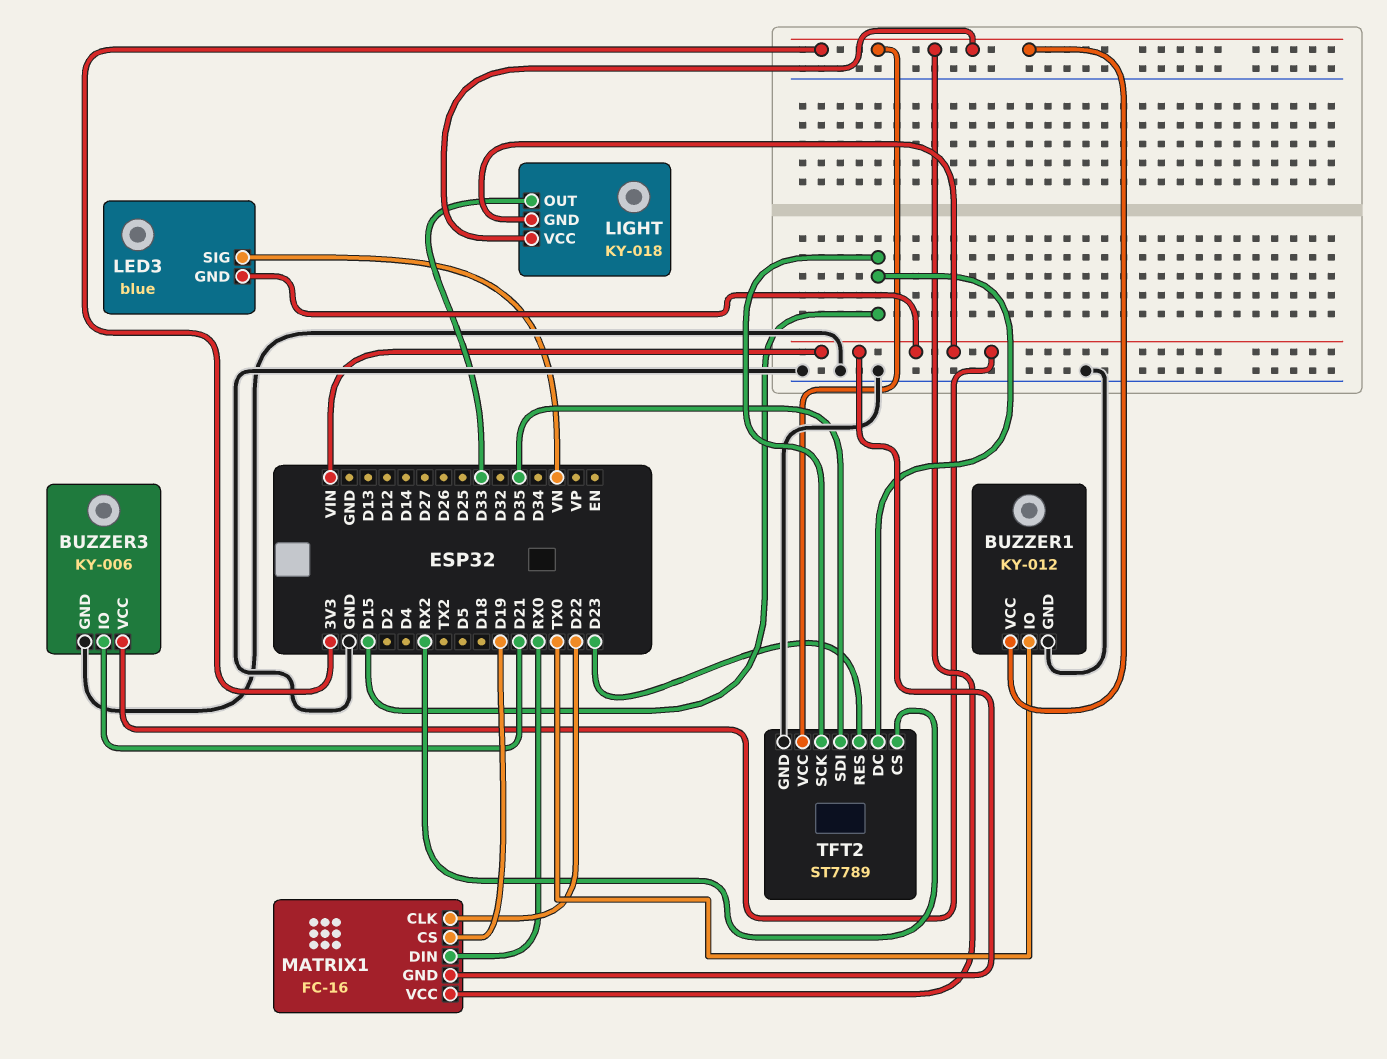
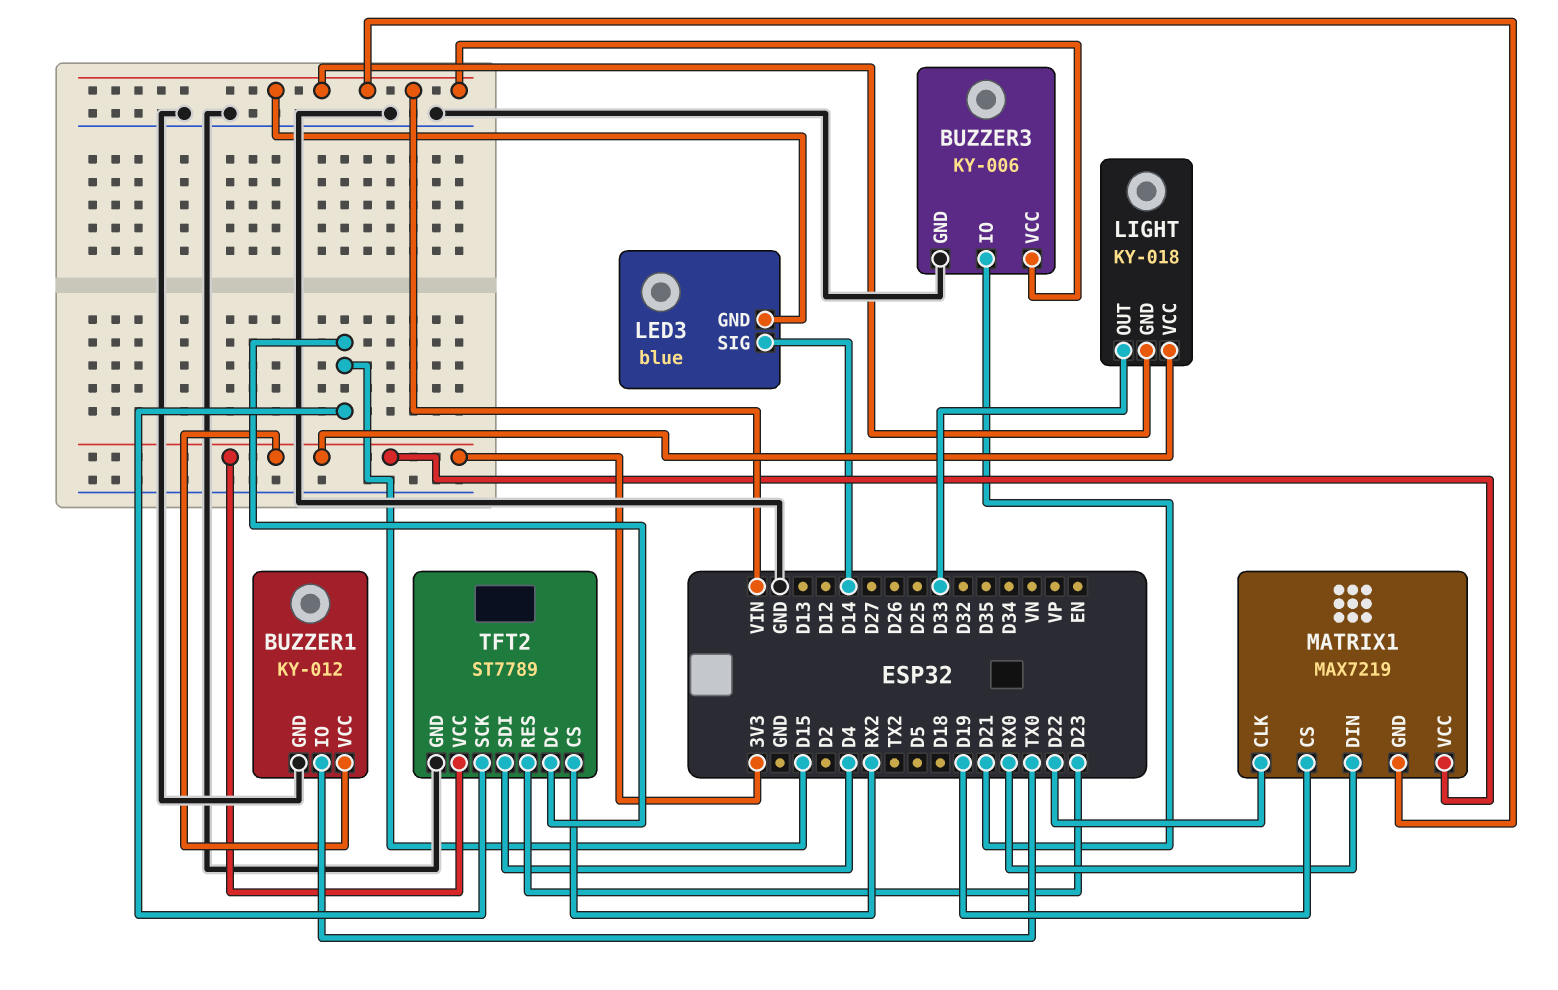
LED3 pin SIG: VN -> D14
MATRIX1: FC-16 -> MAX7219
TFT2 pin SDI: D35 -> D4

